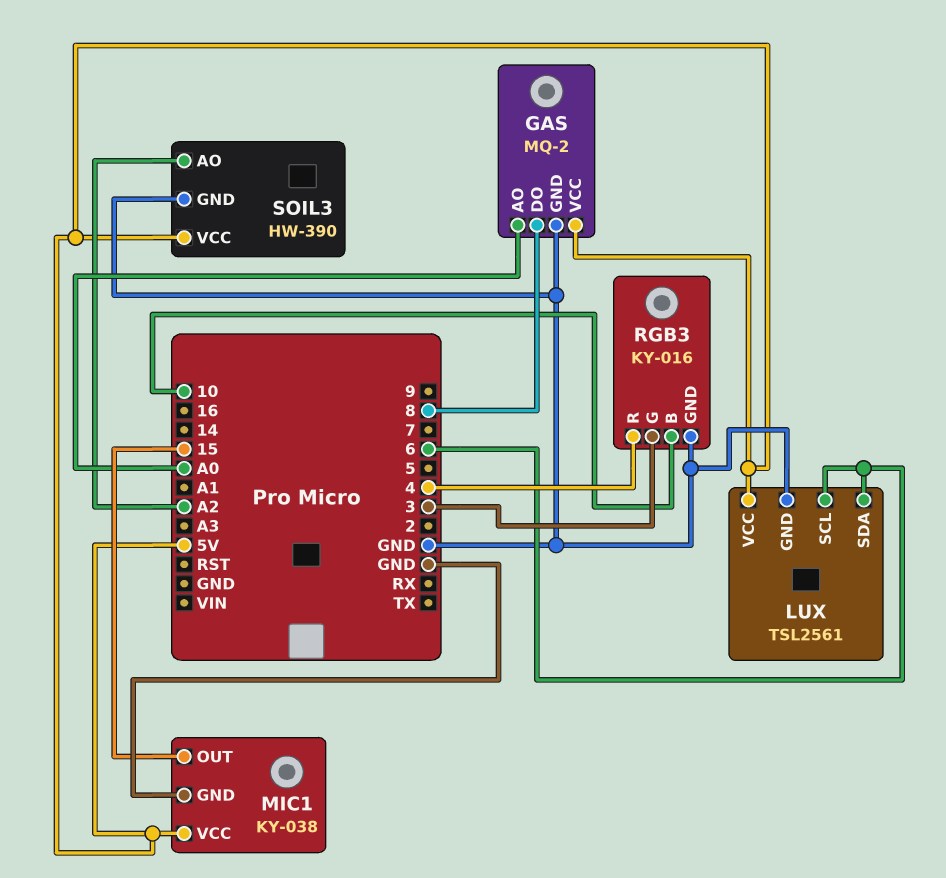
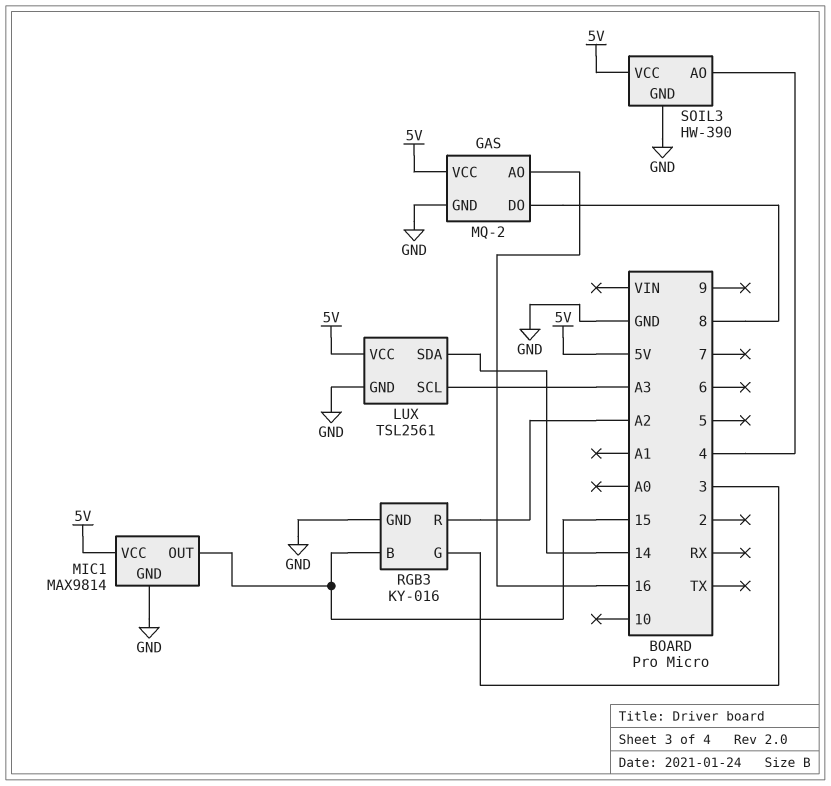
GAS pin AO: A0 -> 16
LUX pin SCL: 6 -> A3
LUX pin SDA: 6 -> 14
MIC1: KY-038 -> MAX9814
RGB3 pin B: 10 -> 15
RGB3 pin R: 4 -> A2
SOIL3 pin AO: A2 -> 4

